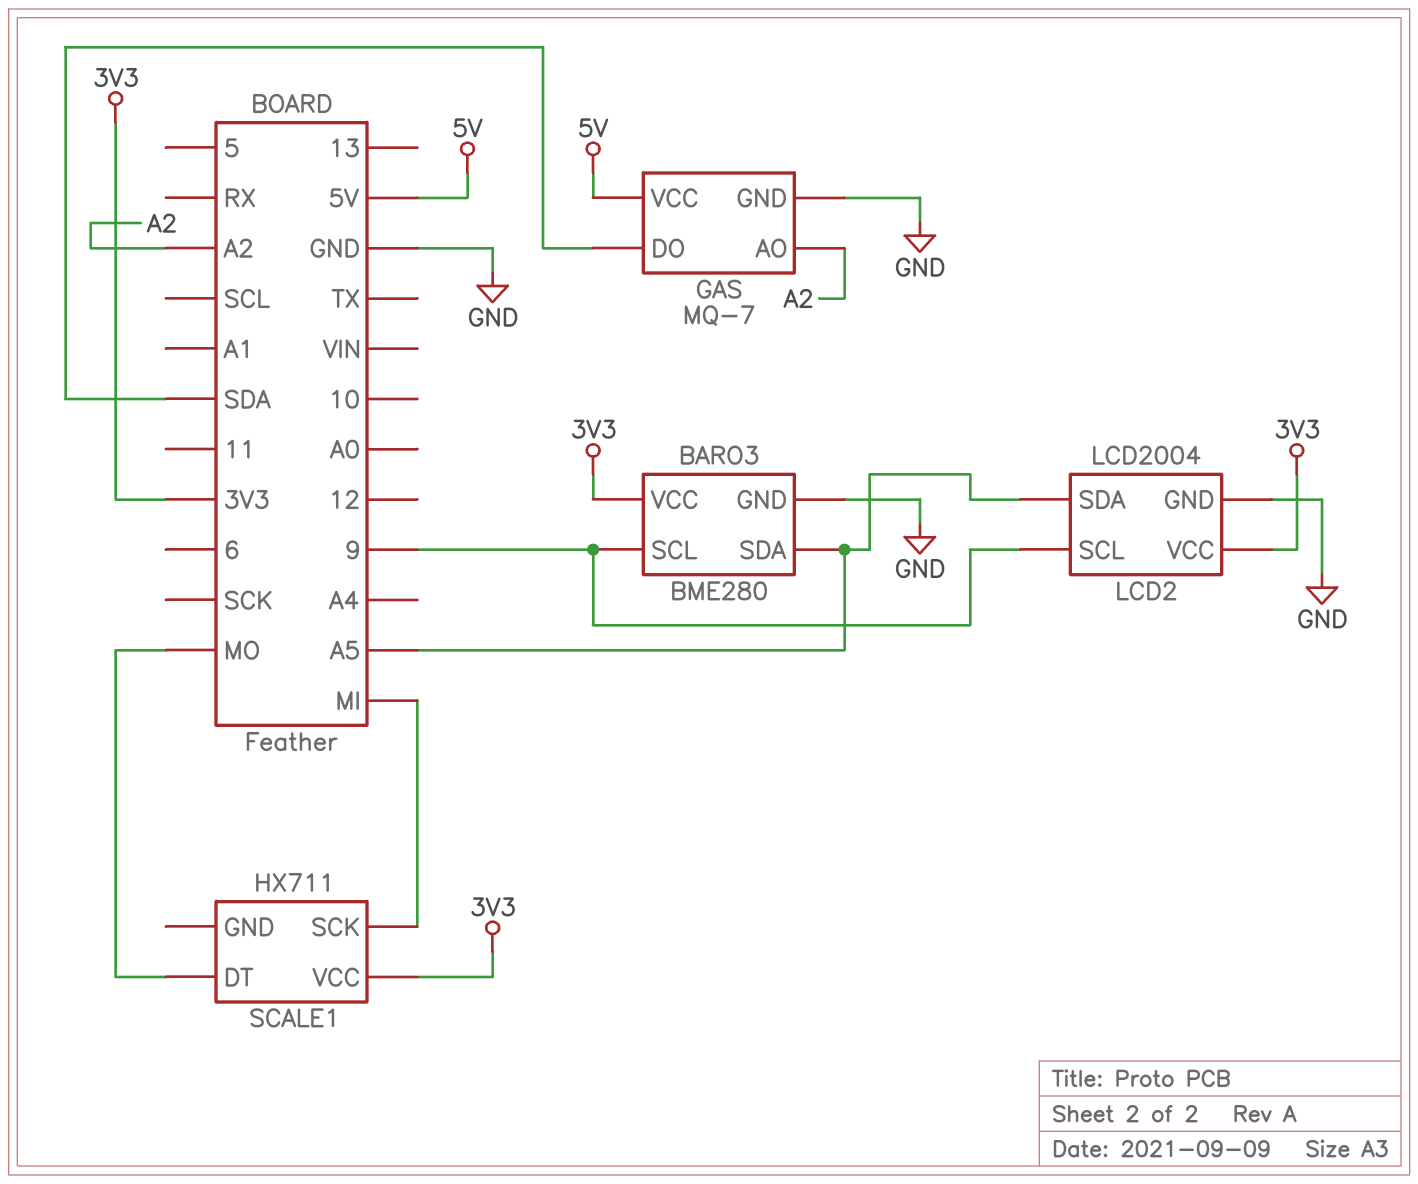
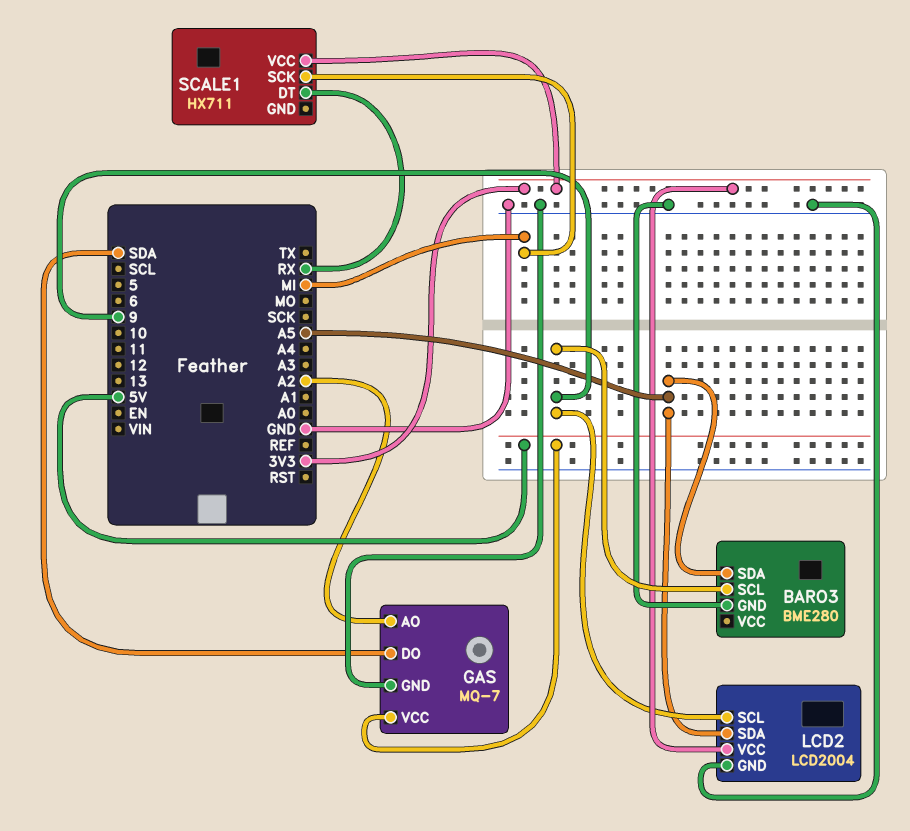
BARO3 pin VCC: 3V3 -> none
SCALE1 pin DT: MO -> RX

